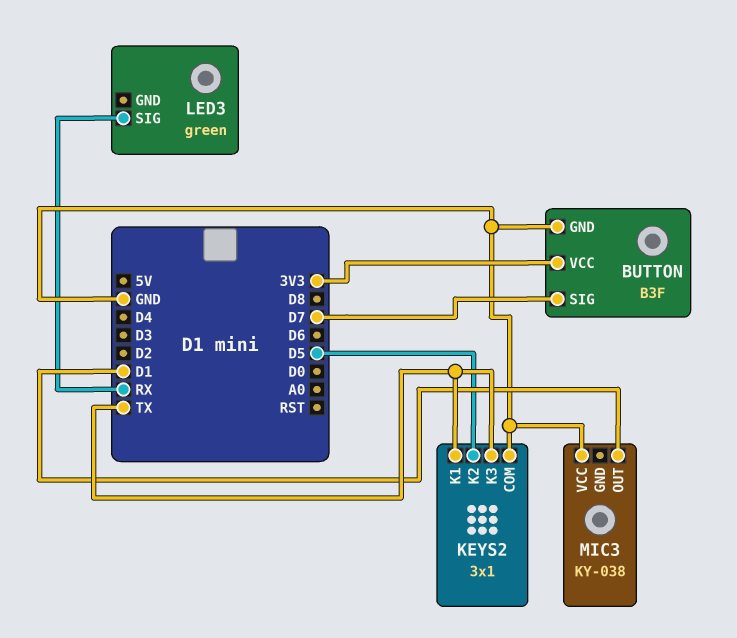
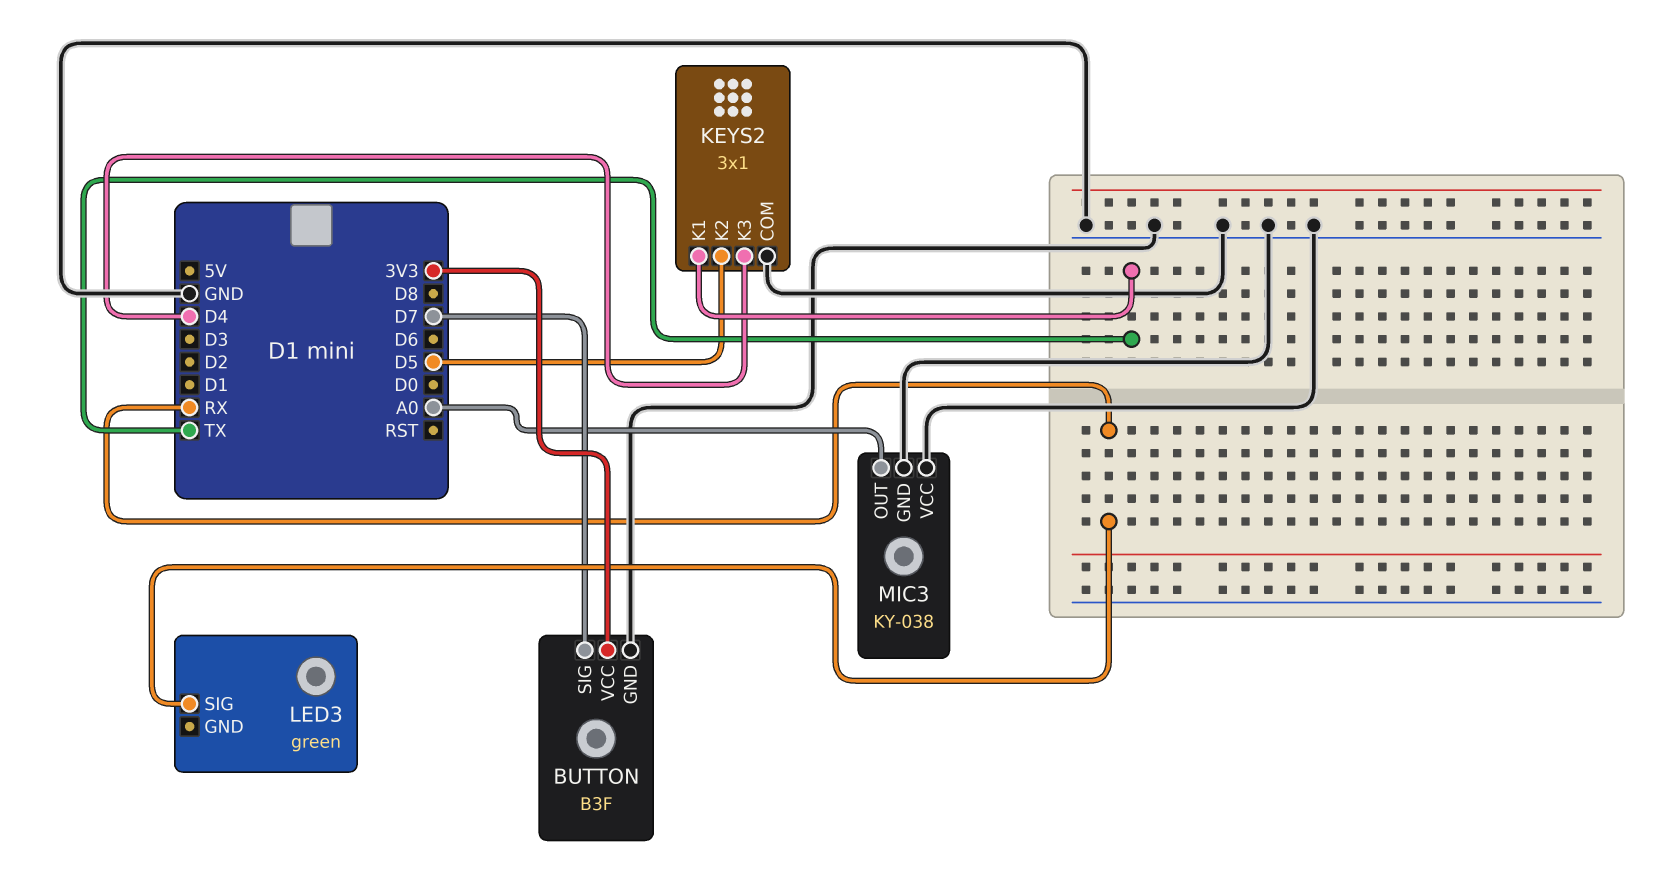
KEYS2 pin K3: TX -> D4
MIC3 pin GND: none -> GND
MIC3 pin OUT: D1 -> A0

